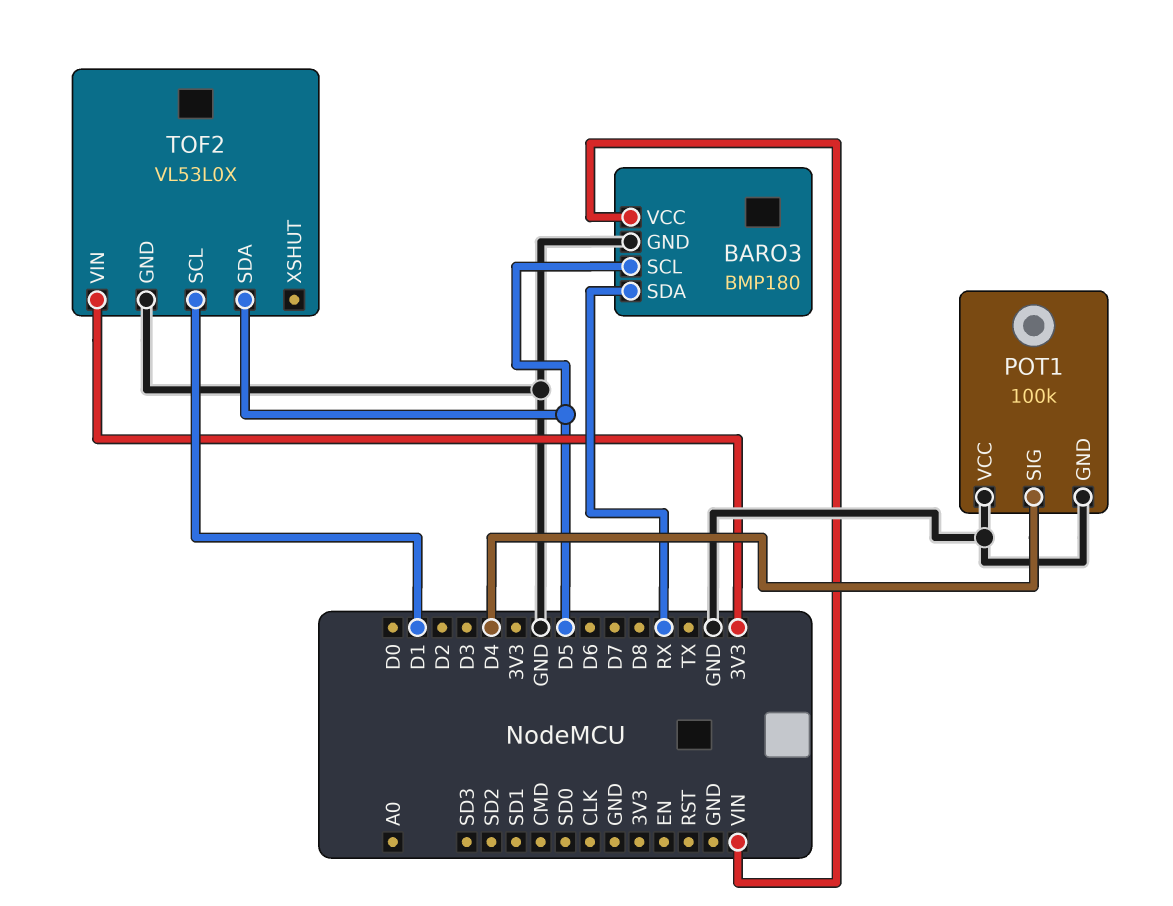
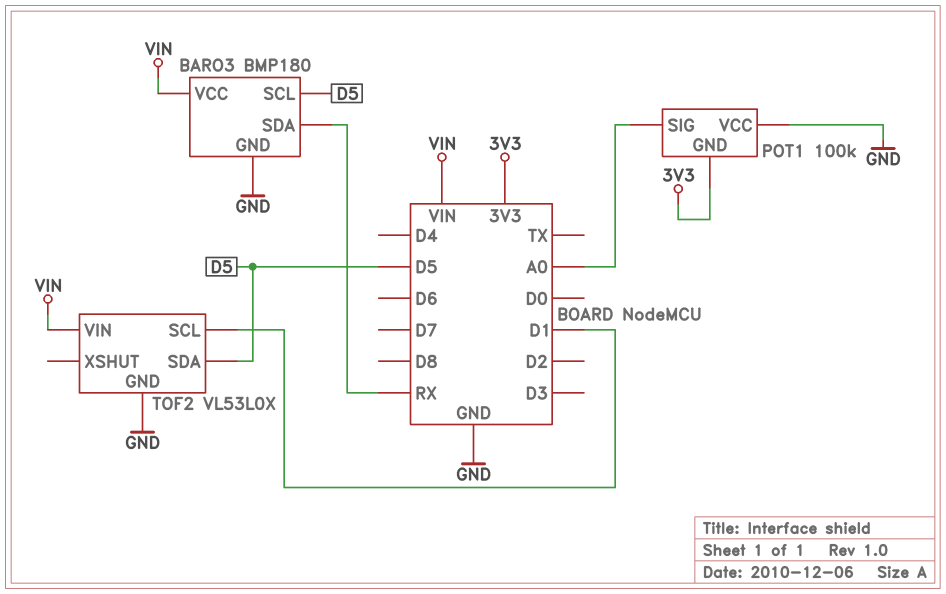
POT1 pin GND: GND -> 3V3
POT1 pin SIG: D4 -> A0
TOF2 pin VIN: 3V3 -> VIN

